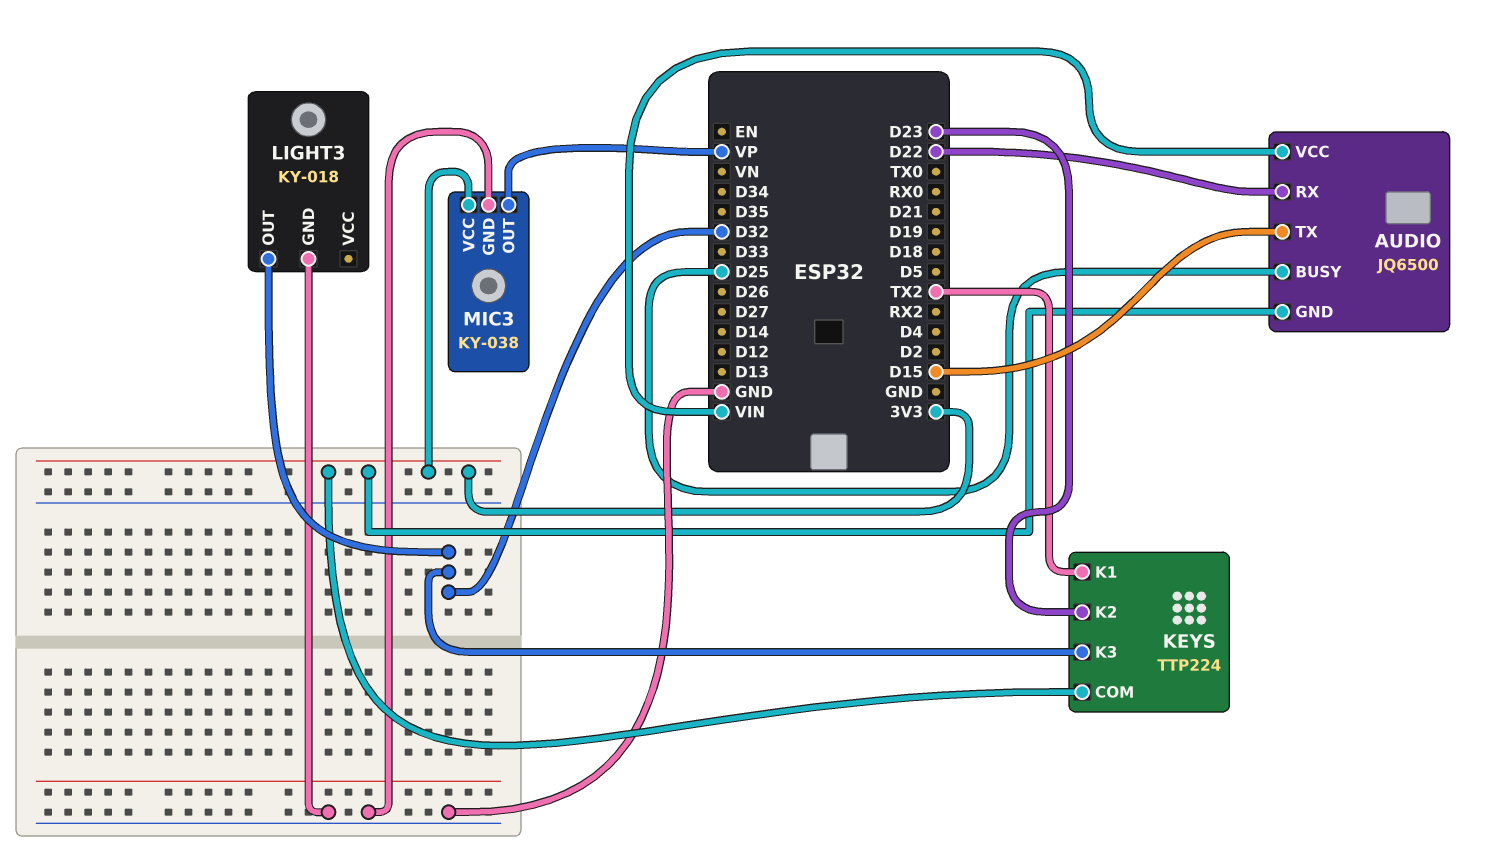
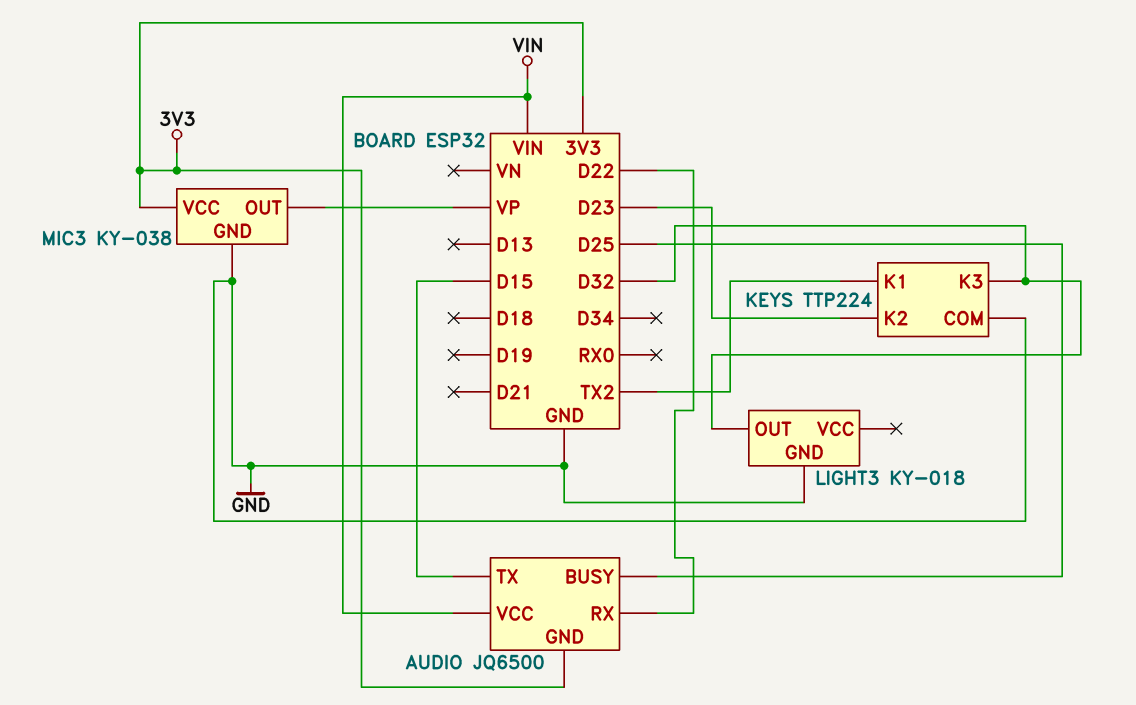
KEYS pin COM: 3V3 -> GND

